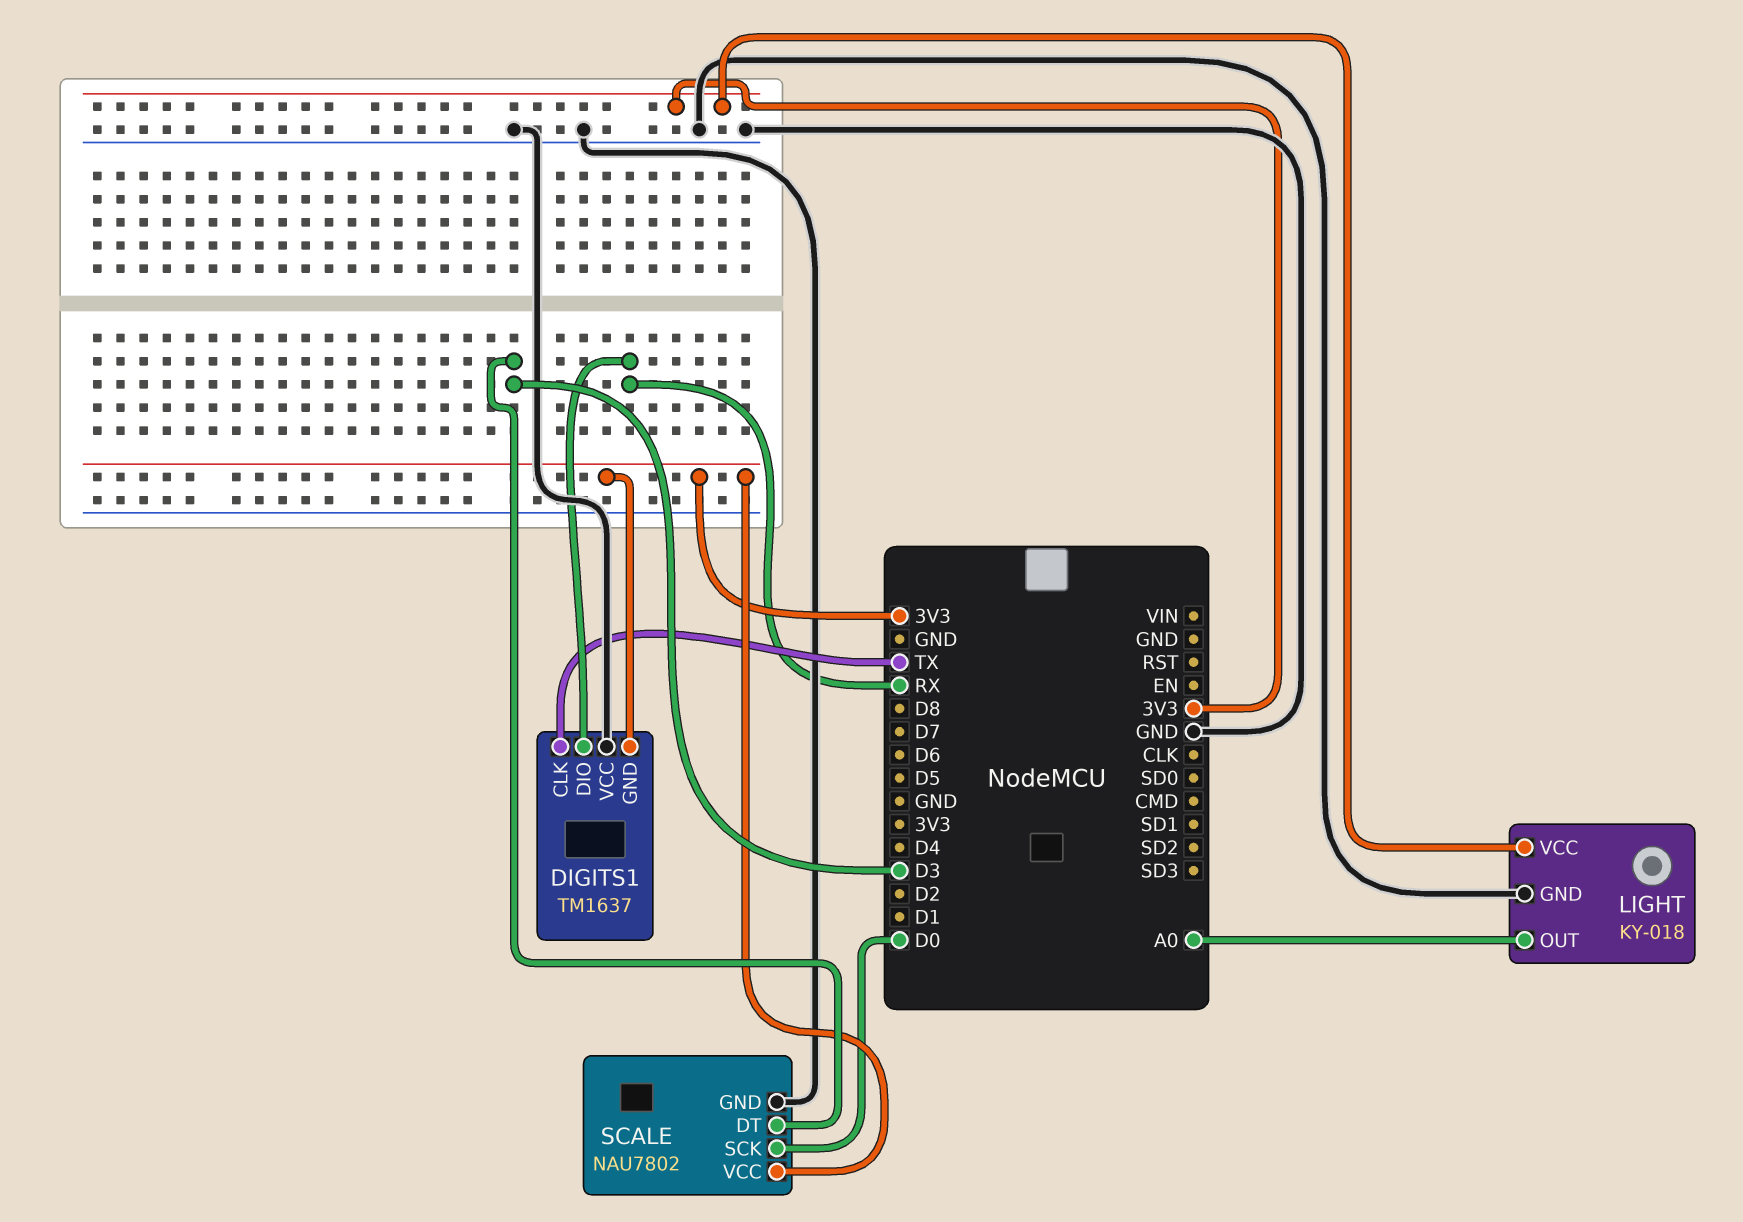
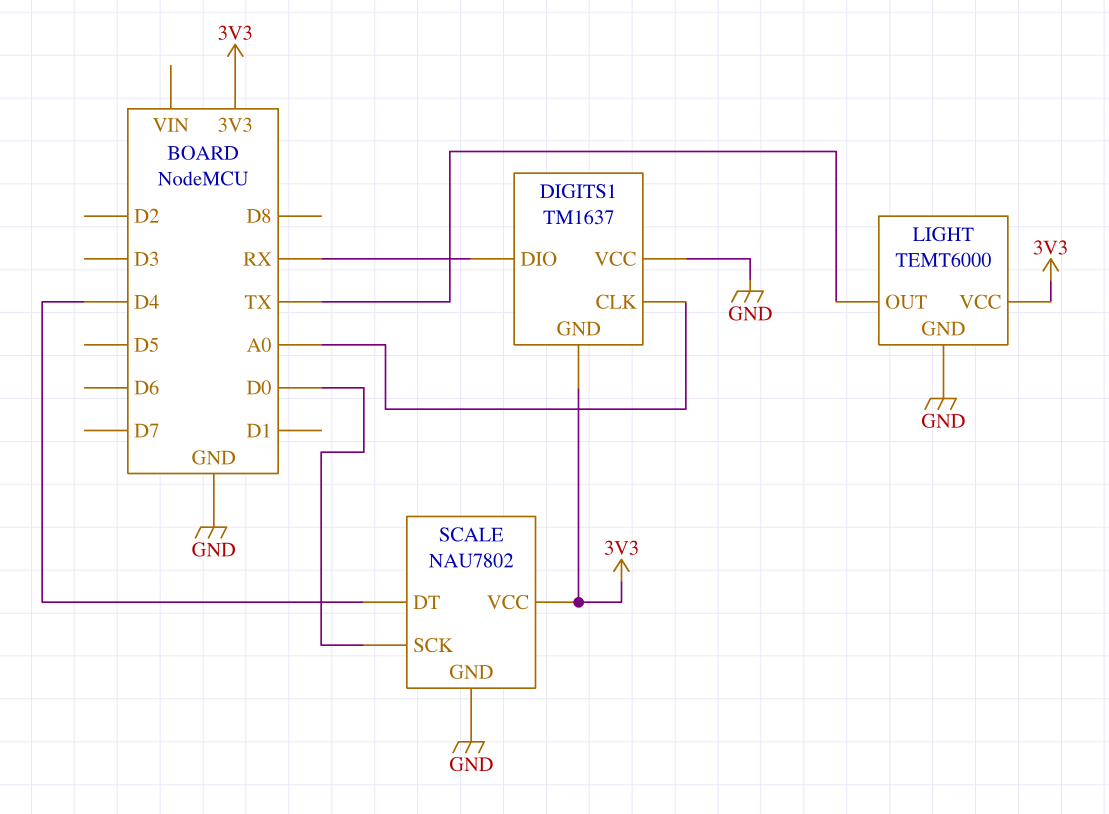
DIGITS1 pin CLK: TX -> A0
LIGHT: KY-018 -> TEMT6000
LIGHT pin OUT: A0 -> TX
SCALE pin DT: D3 -> D4

